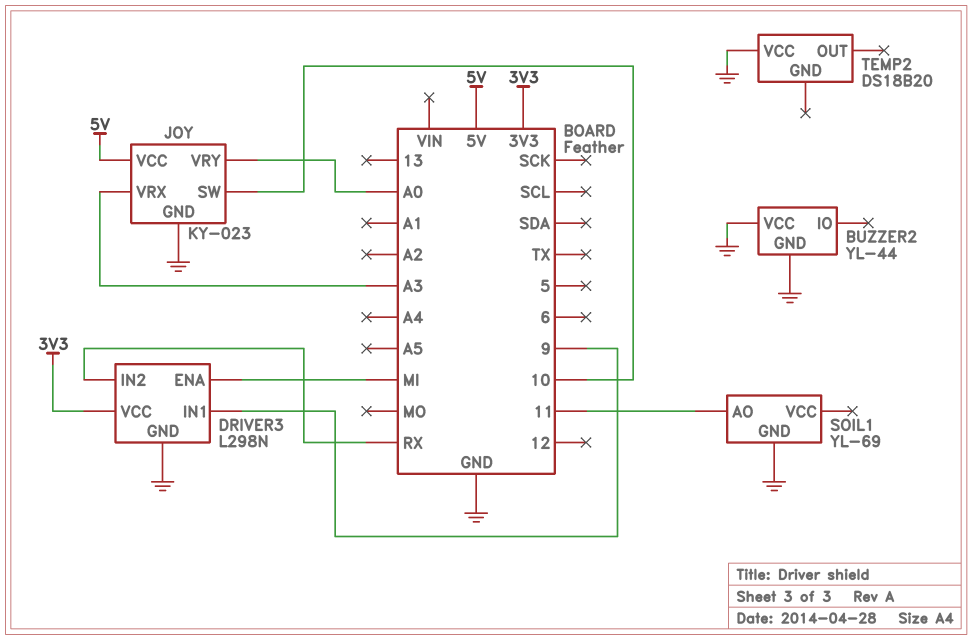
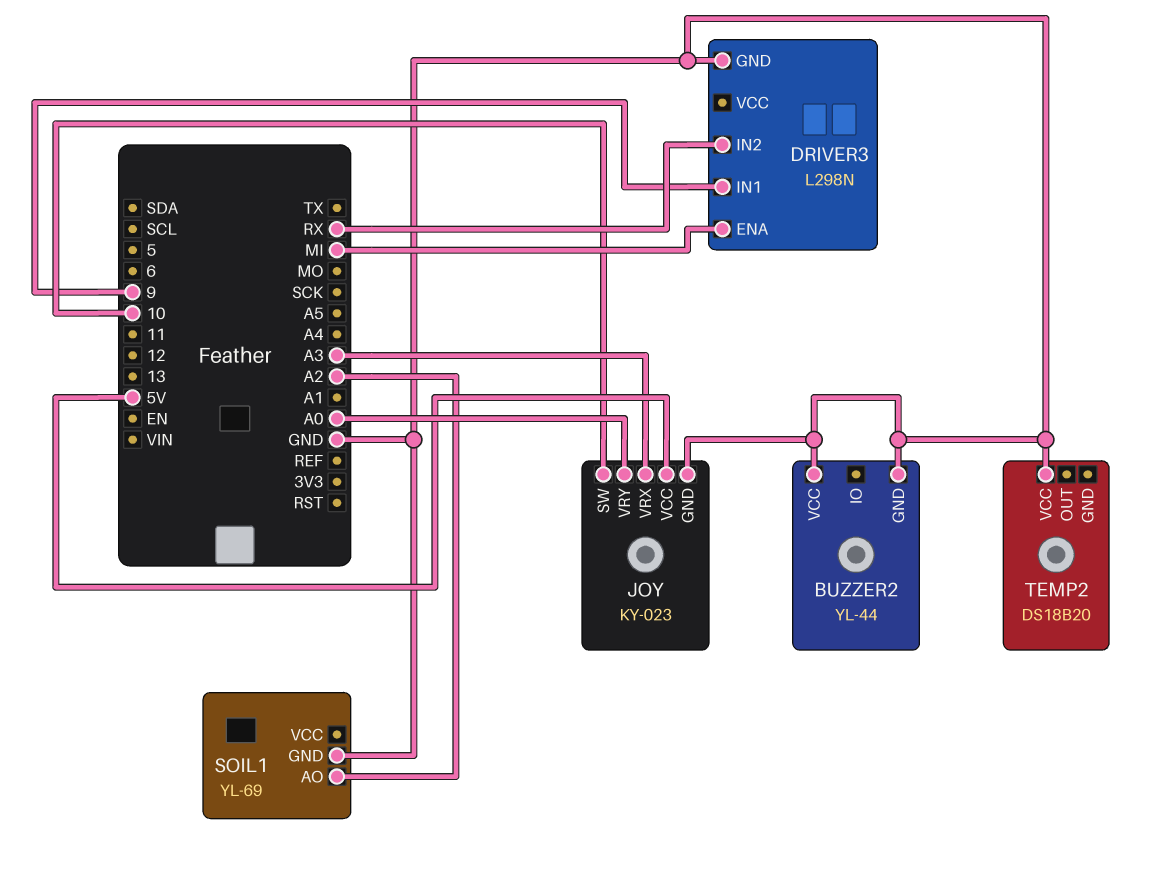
DRIVER3 pin VCC: 3V3 -> none
SOIL1 pin AO: 11 -> A2

